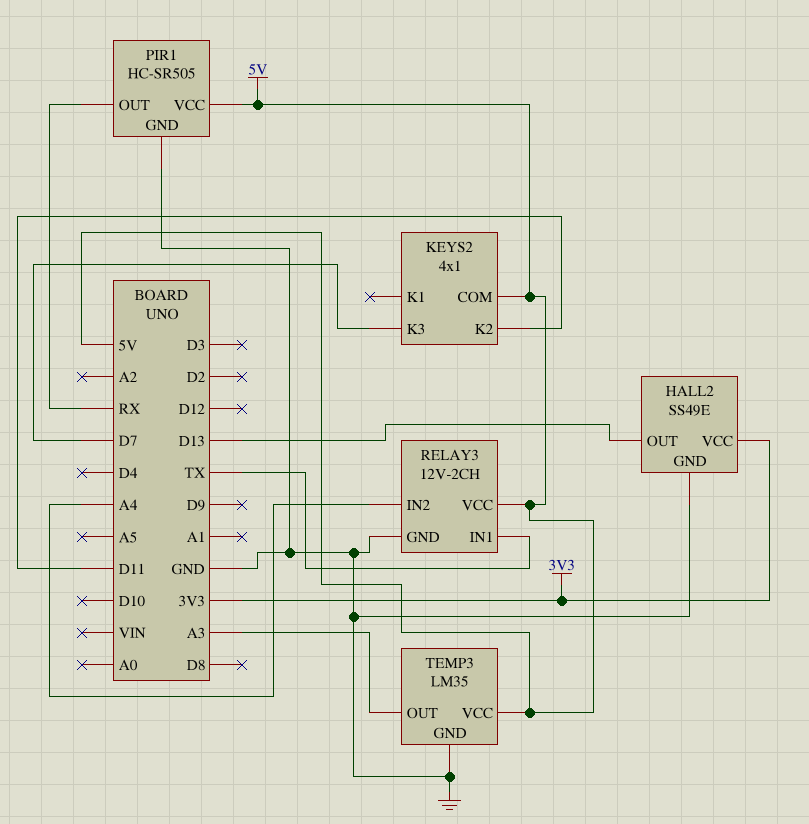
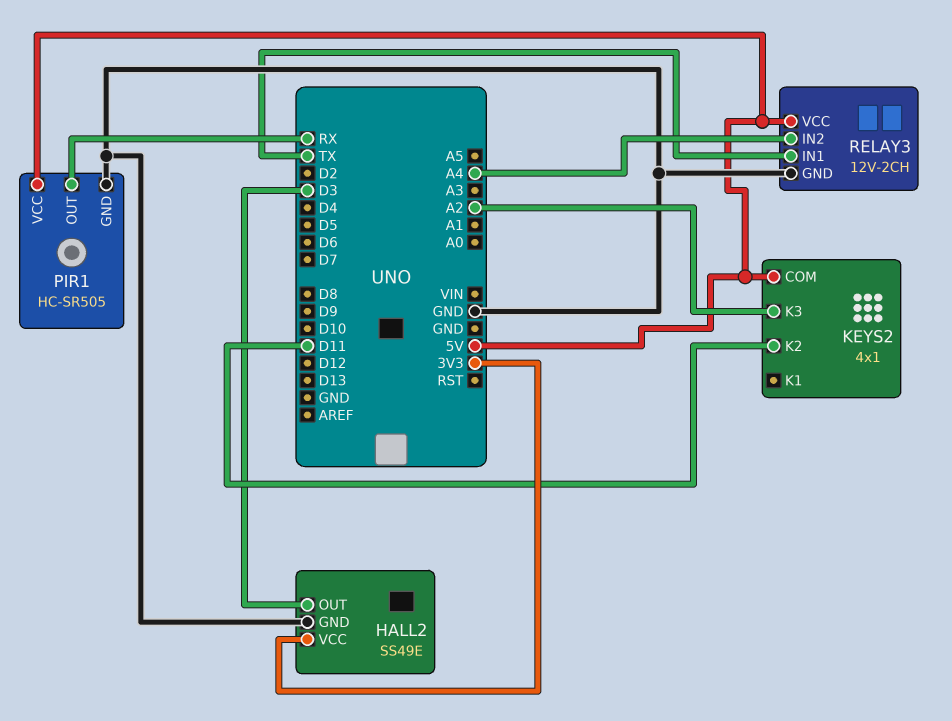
HALL2 pin OUT: D13 -> D3
KEYS2 pin K3: D7 -> A2
TEMP3: LM35 -> none
TEMP3 pin GND: GND -> none
TEMP3 pin OUT: A3 -> none
TEMP3 pin VCC: 5V -> none

